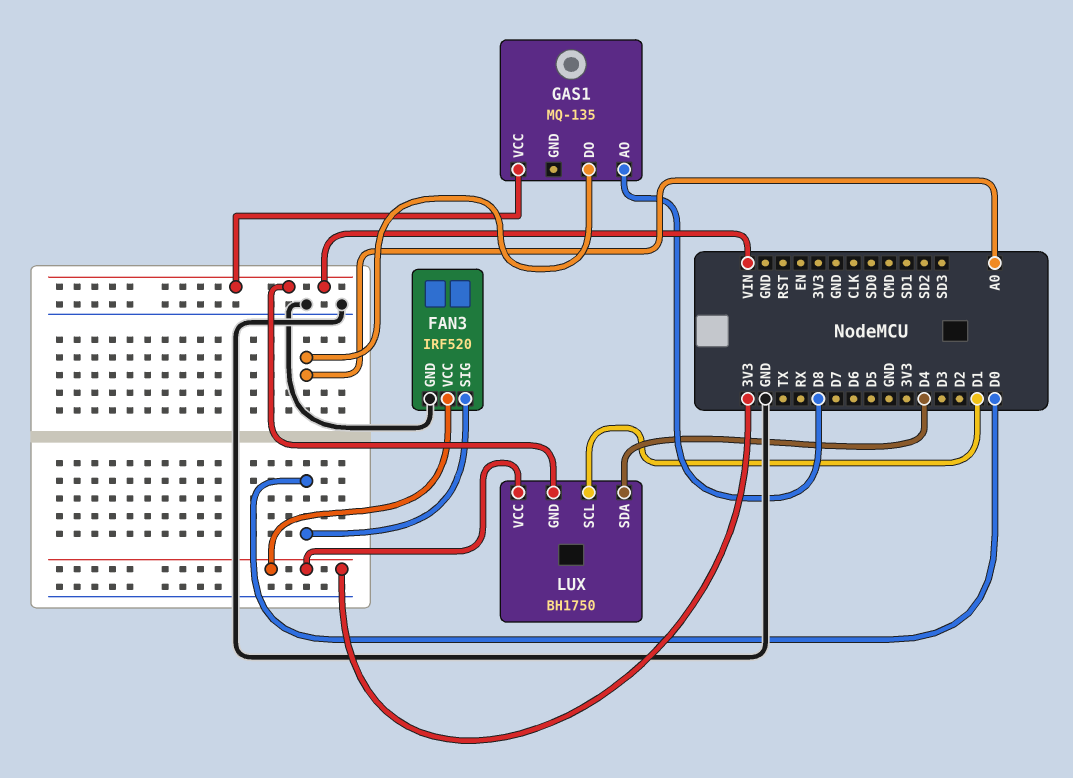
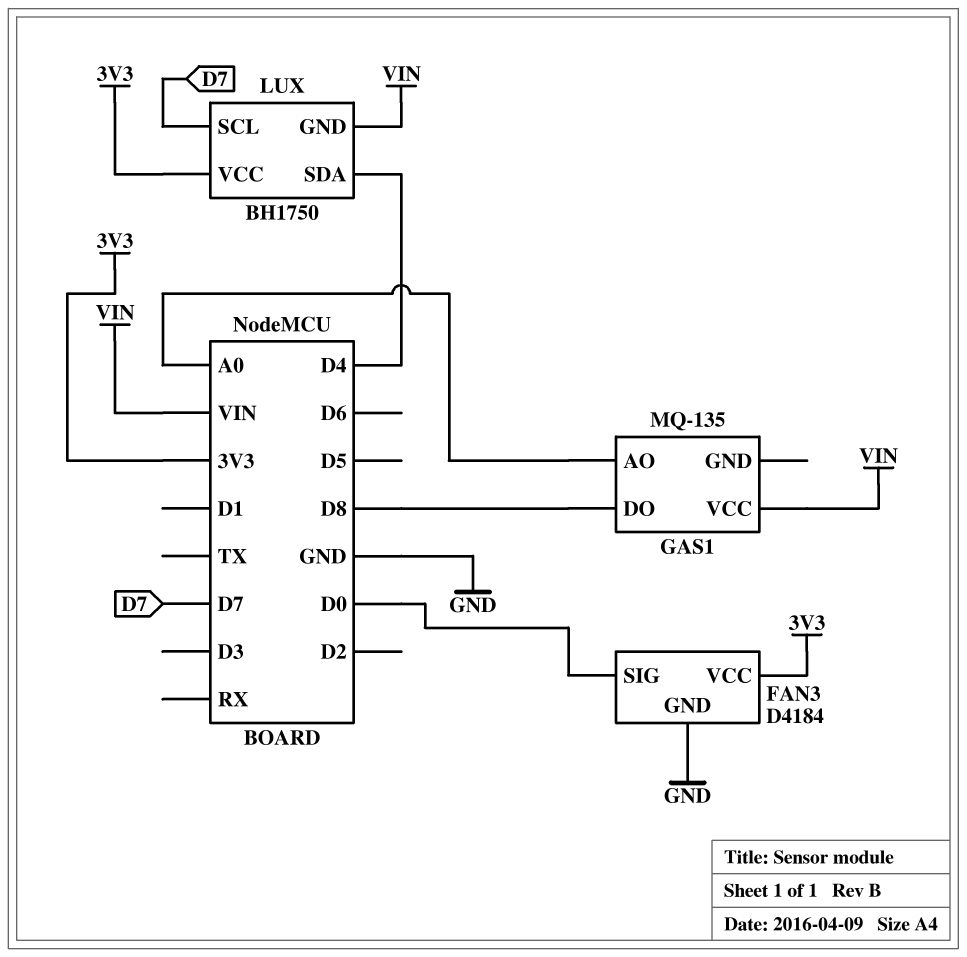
FAN3: IRF520 -> D4184
GAS1 pin AO: D8 -> A0
GAS1 pin DO: A0 -> D8
LUX pin SCL: D1 -> D7

